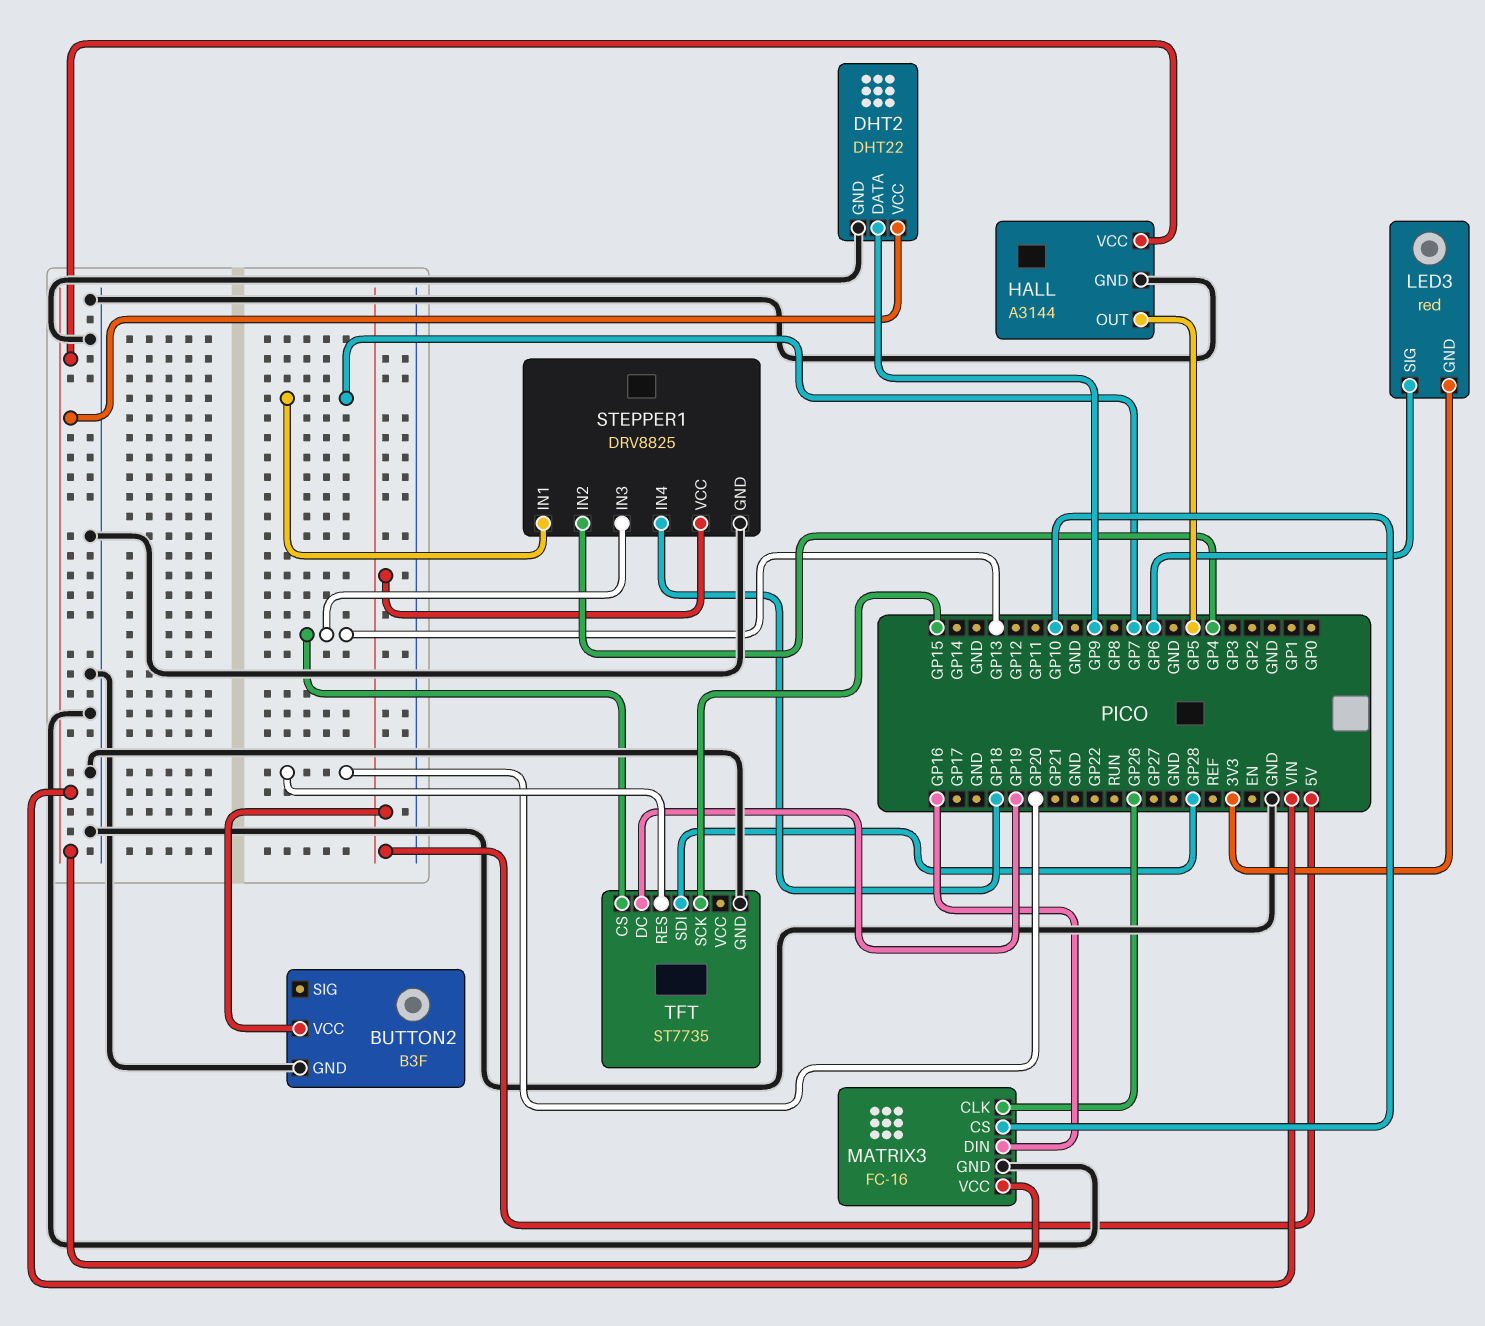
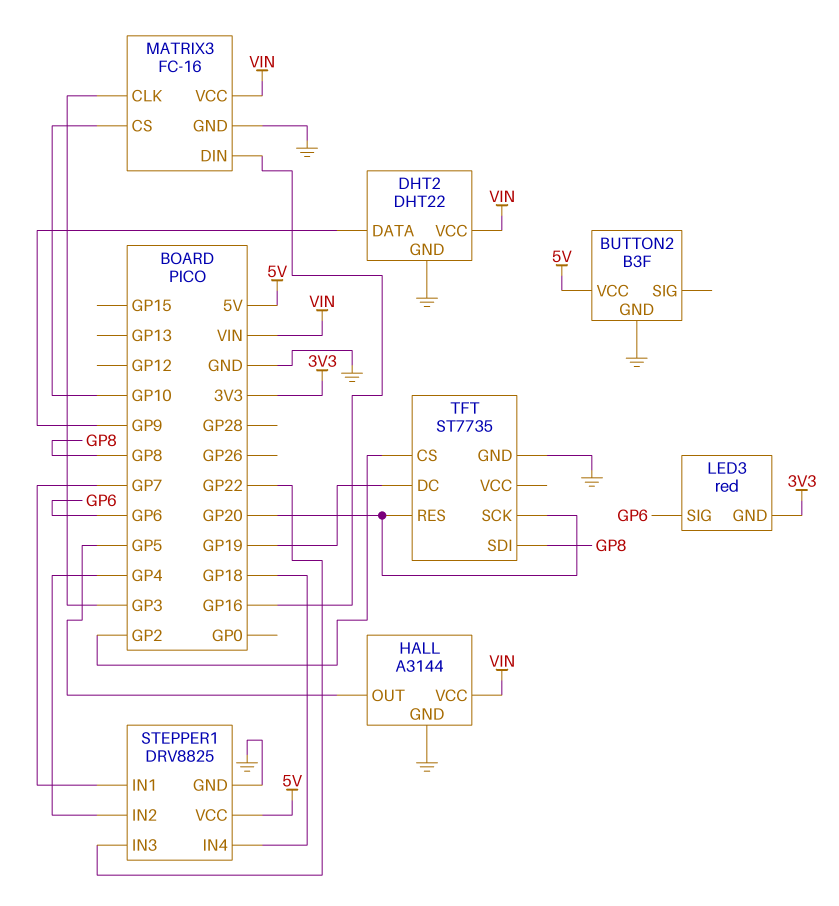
MATRIX3 pin CLK: GP26 -> GP3
STEPPER1 pin IN3: GP13 -> GP22
TFT pin CS: GP13 -> GP2
TFT pin SCK: GP15 -> GP20
TFT pin SDI: GP28 -> GP8

